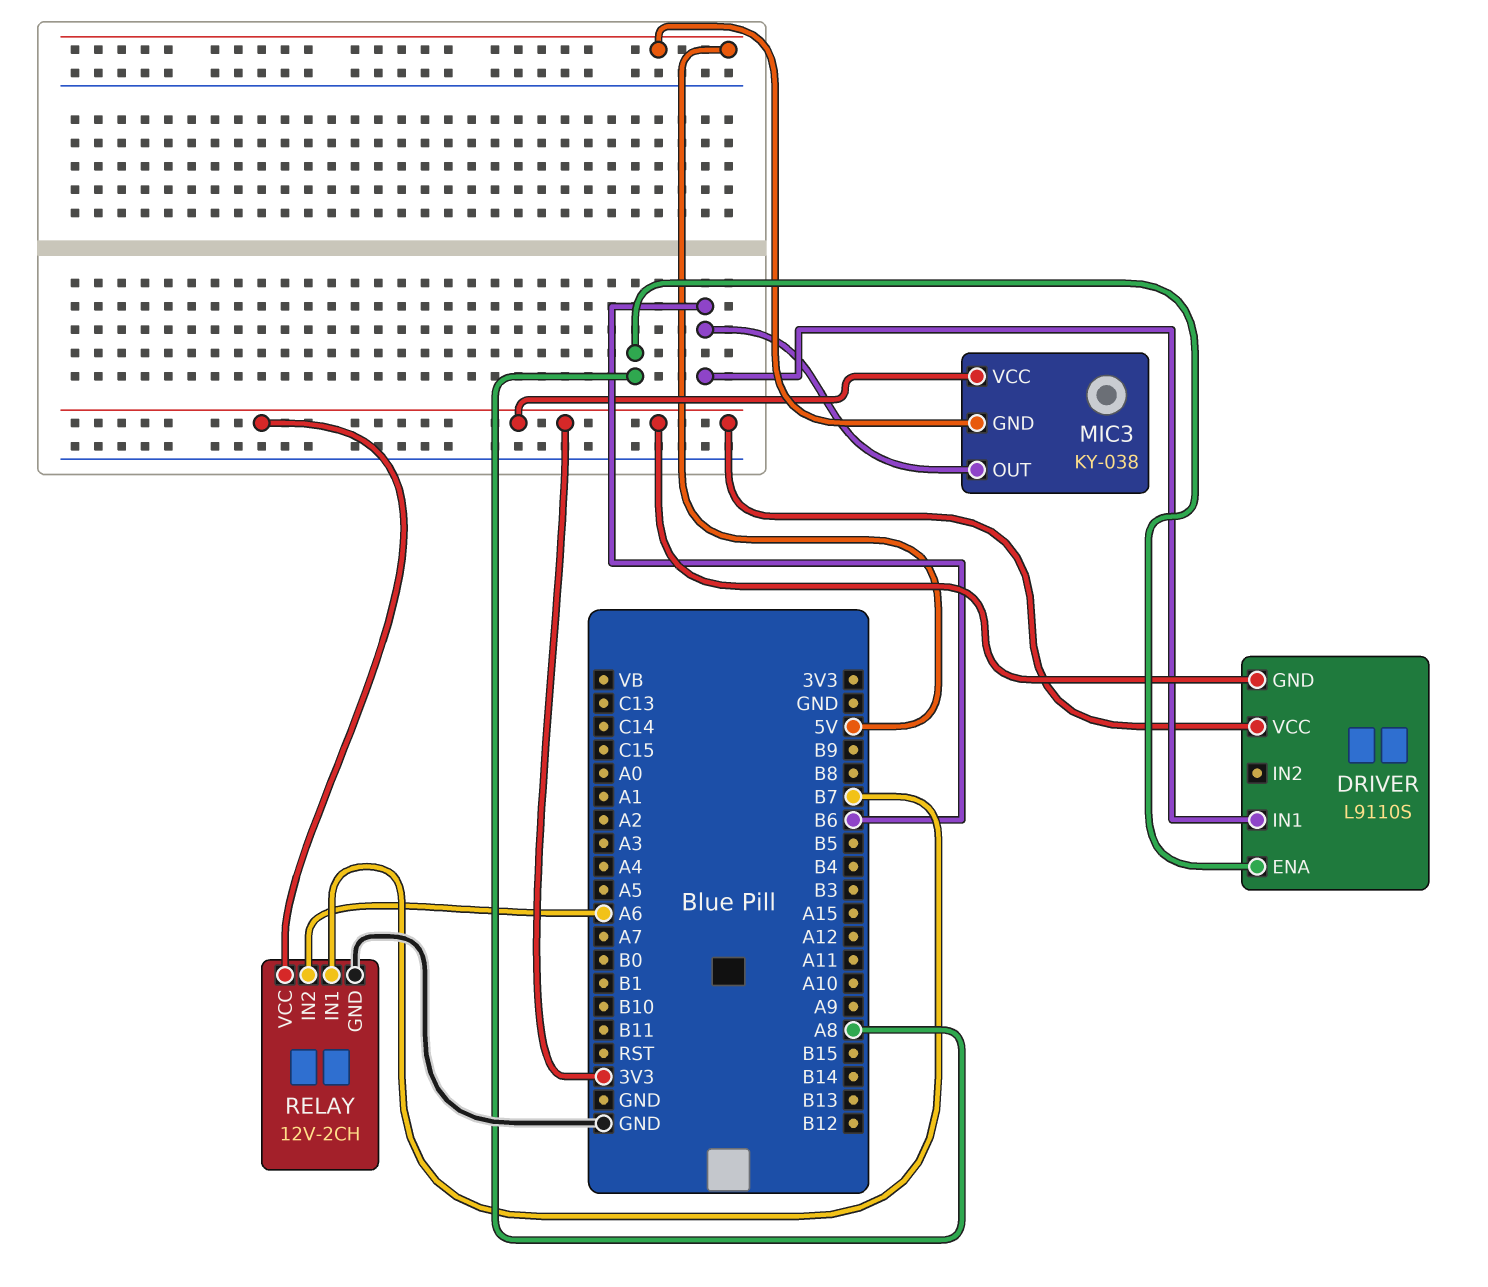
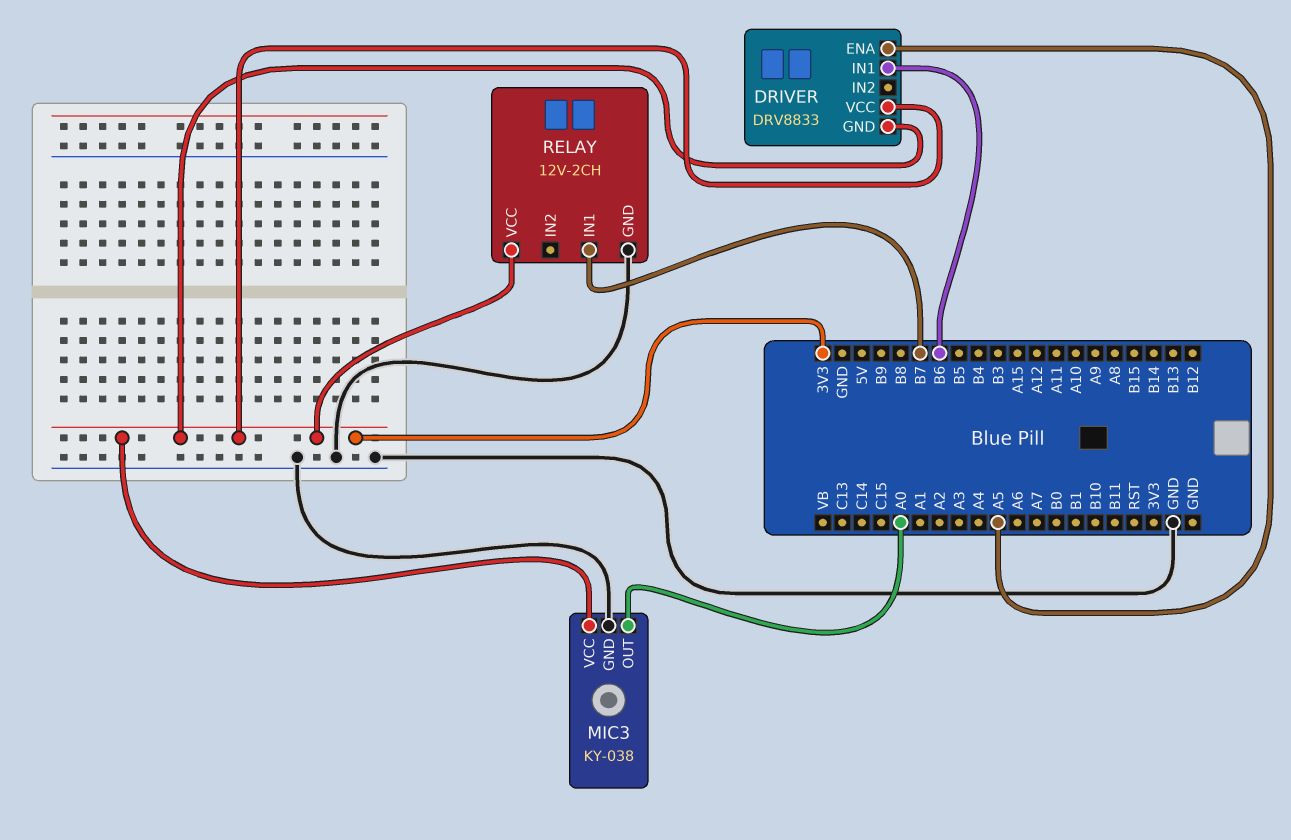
DRIVER: L9110S -> DRV8833
DRIVER pin ENA: A8 -> A5
MIC3 pin GND: 5V -> GND
MIC3 pin OUT: B6 -> A0
RELAY pin IN2: A6 -> none

